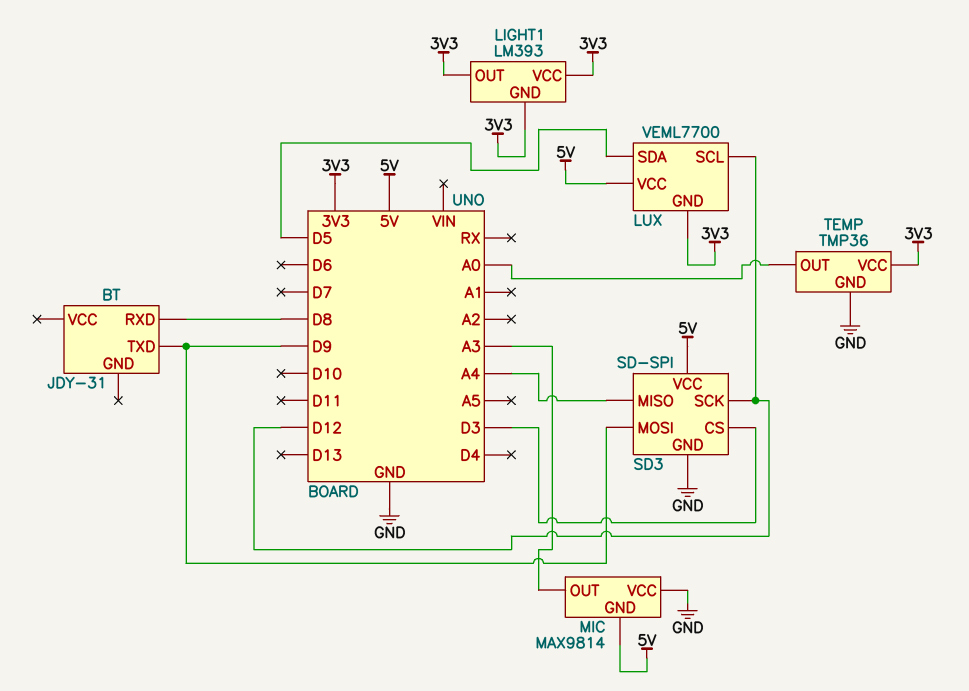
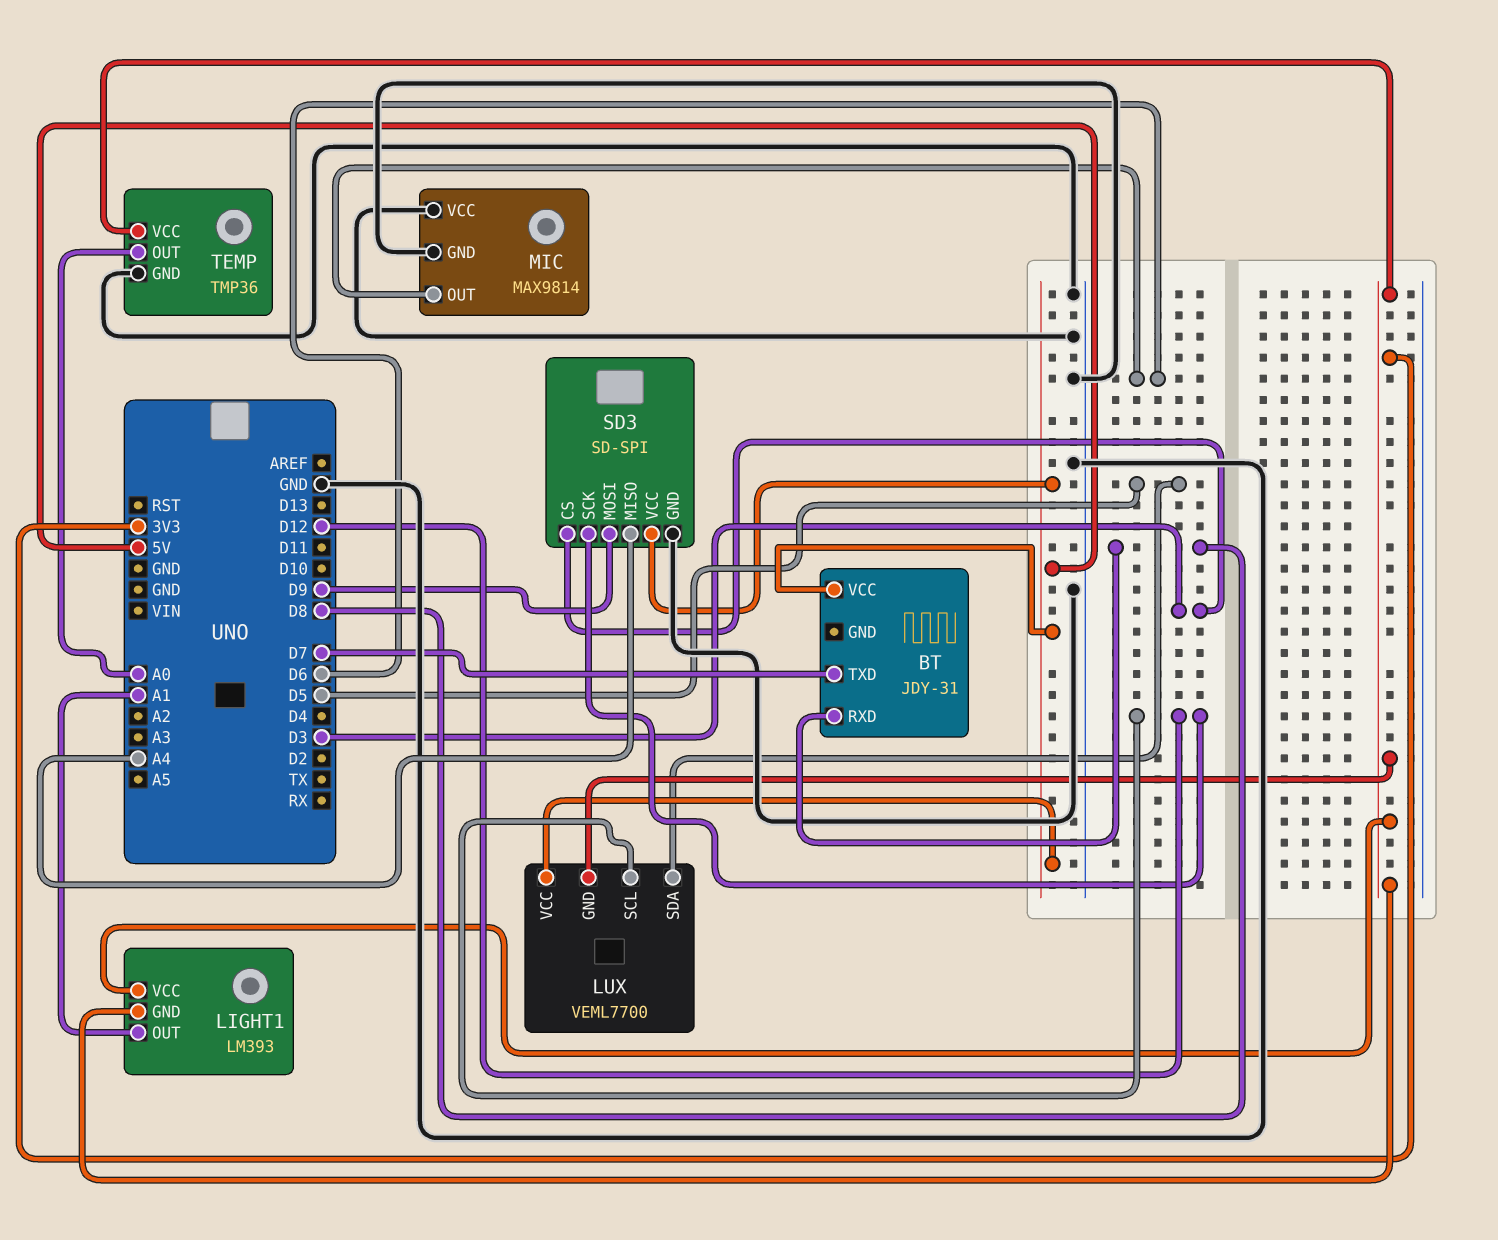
BT pin TXD: D9 -> D7
BT pin VCC: none -> 5V
LIGHT1 pin OUT: 3V3 -> A1
MIC pin GND: 5V -> GND
MIC pin OUT: A3 -> D6

